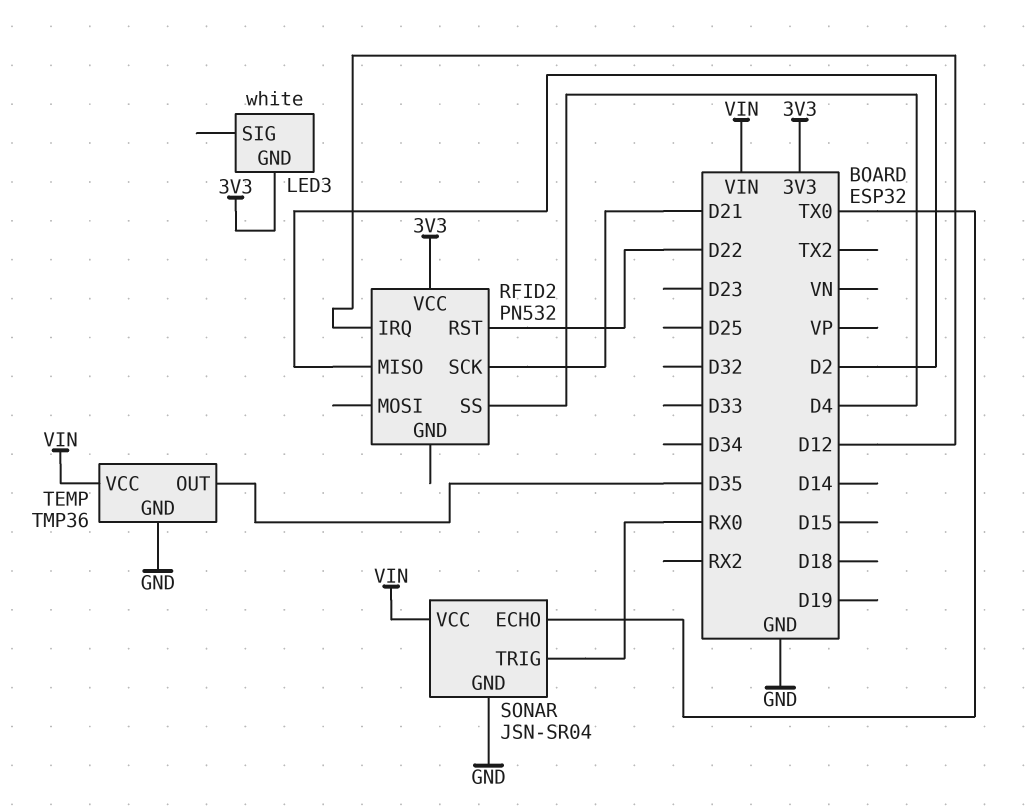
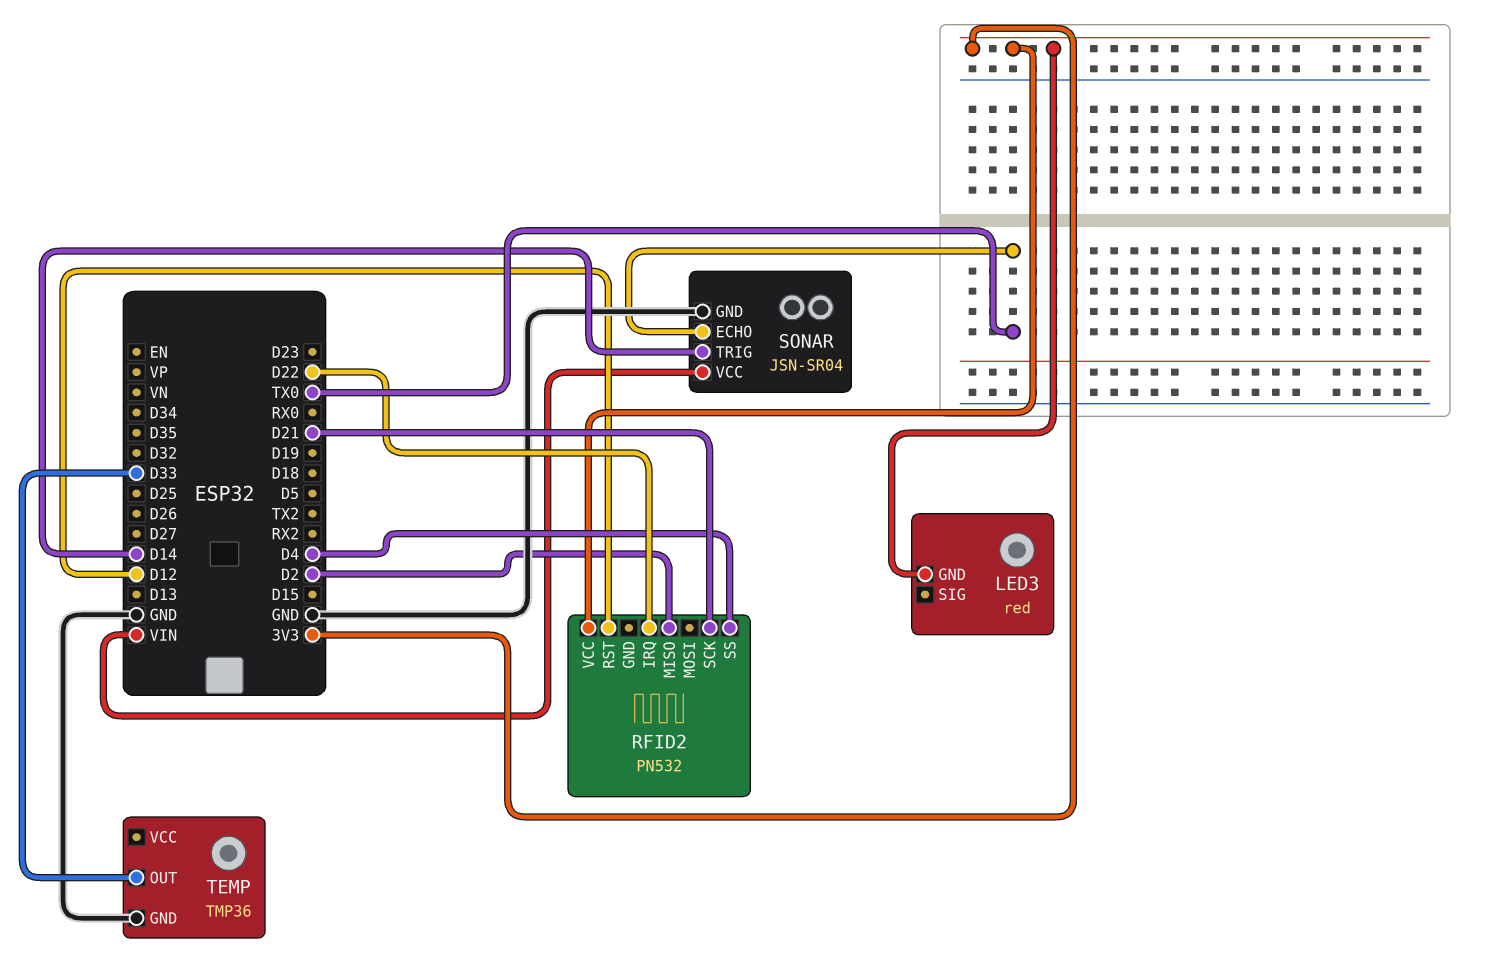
LED3: white -> red
RFID2 pin IRQ: D12 -> D22
RFID2 pin RST: D22 -> D12
SONAR pin TRIG: RX0 -> D14
TEMP pin OUT: D35 -> D33
TEMP pin VCC: VIN -> none

